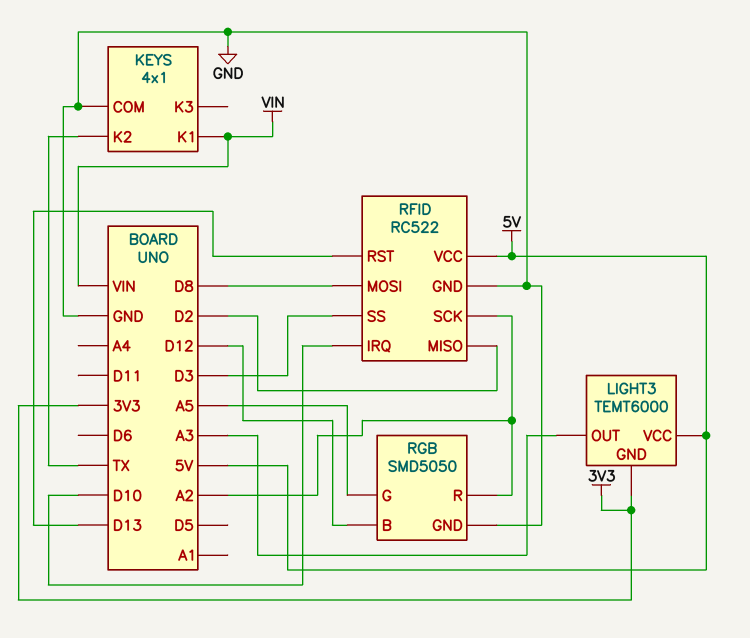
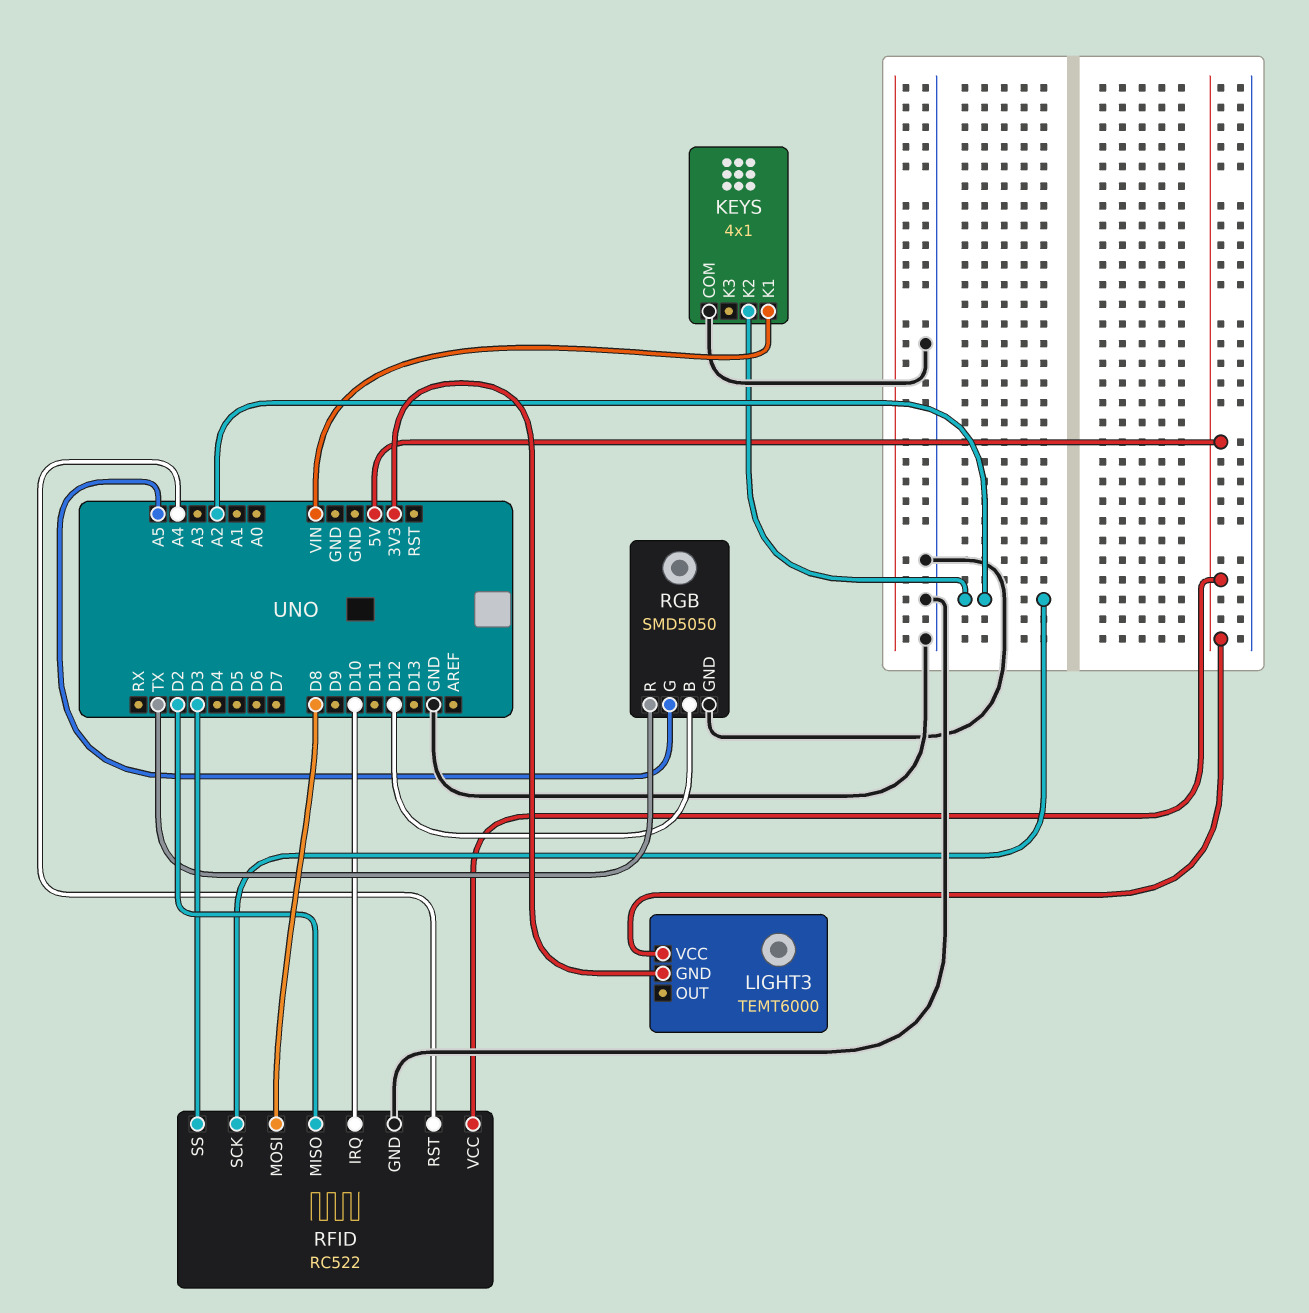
KEYS pin K2: TX -> A2
LIGHT3 pin OUT: A3 -> none
RFID pin RST: D13 -> A4
RGB pin R: A2 -> TX

